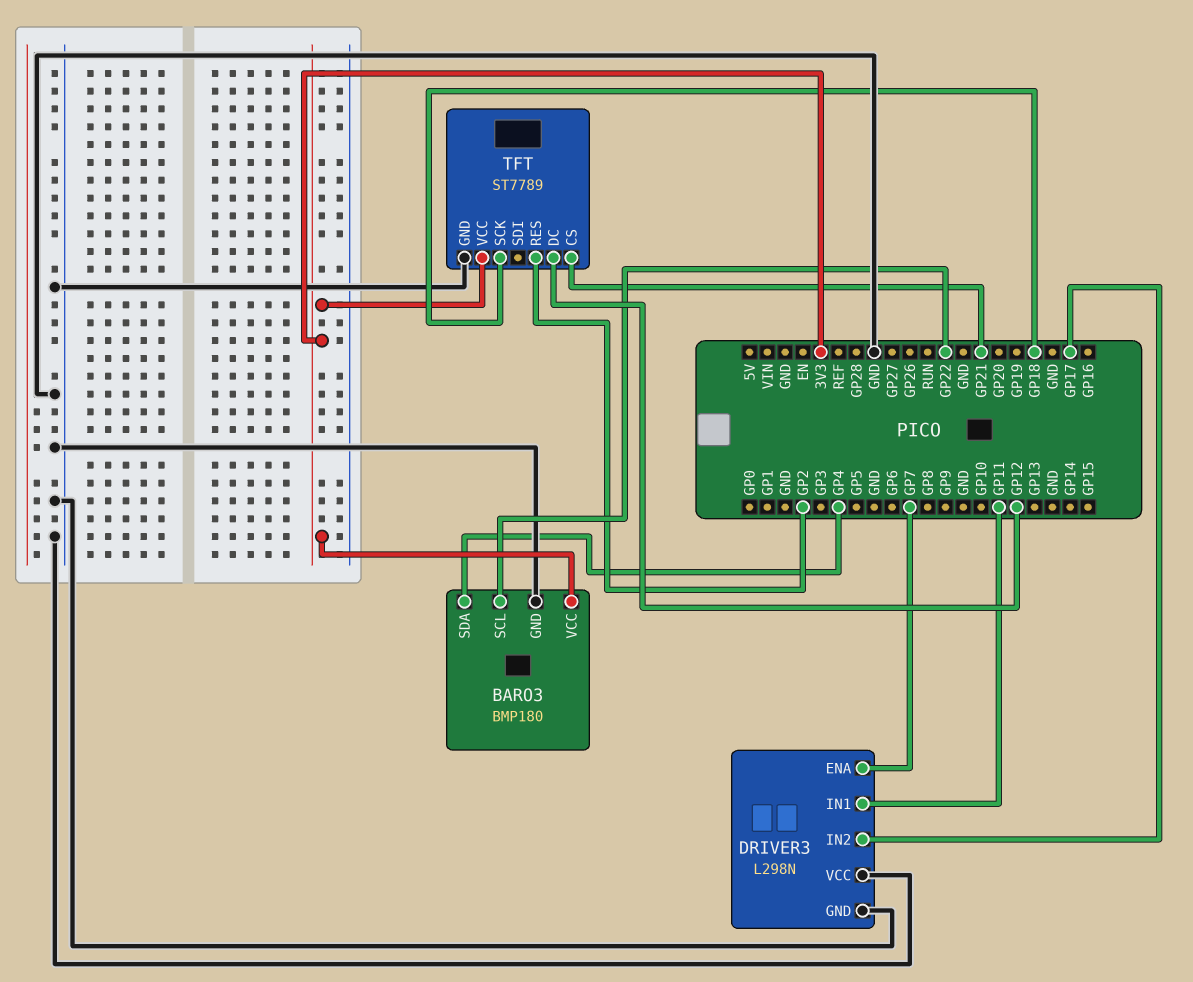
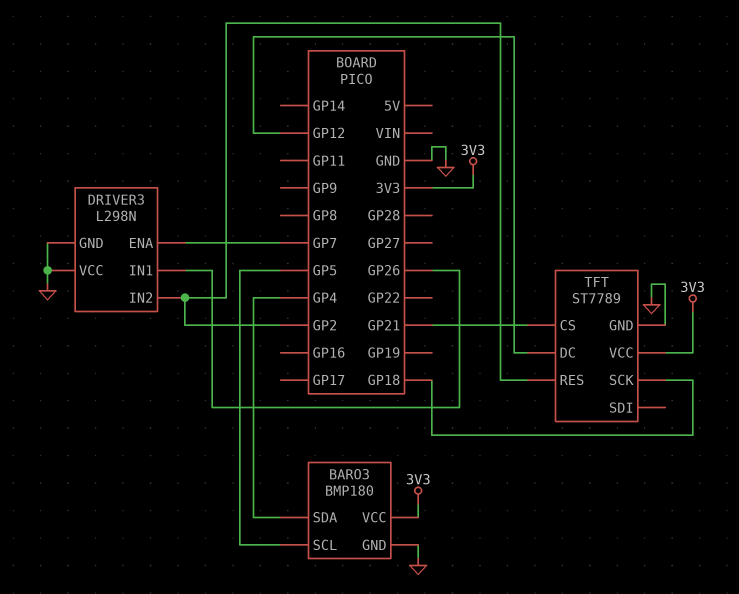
BARO3 pin SCL: GP22 -> GP5
DRIVER3 pin IN1: GP11 -> GP26
DRIVER3 pin IN2: GP17 -> GP2

